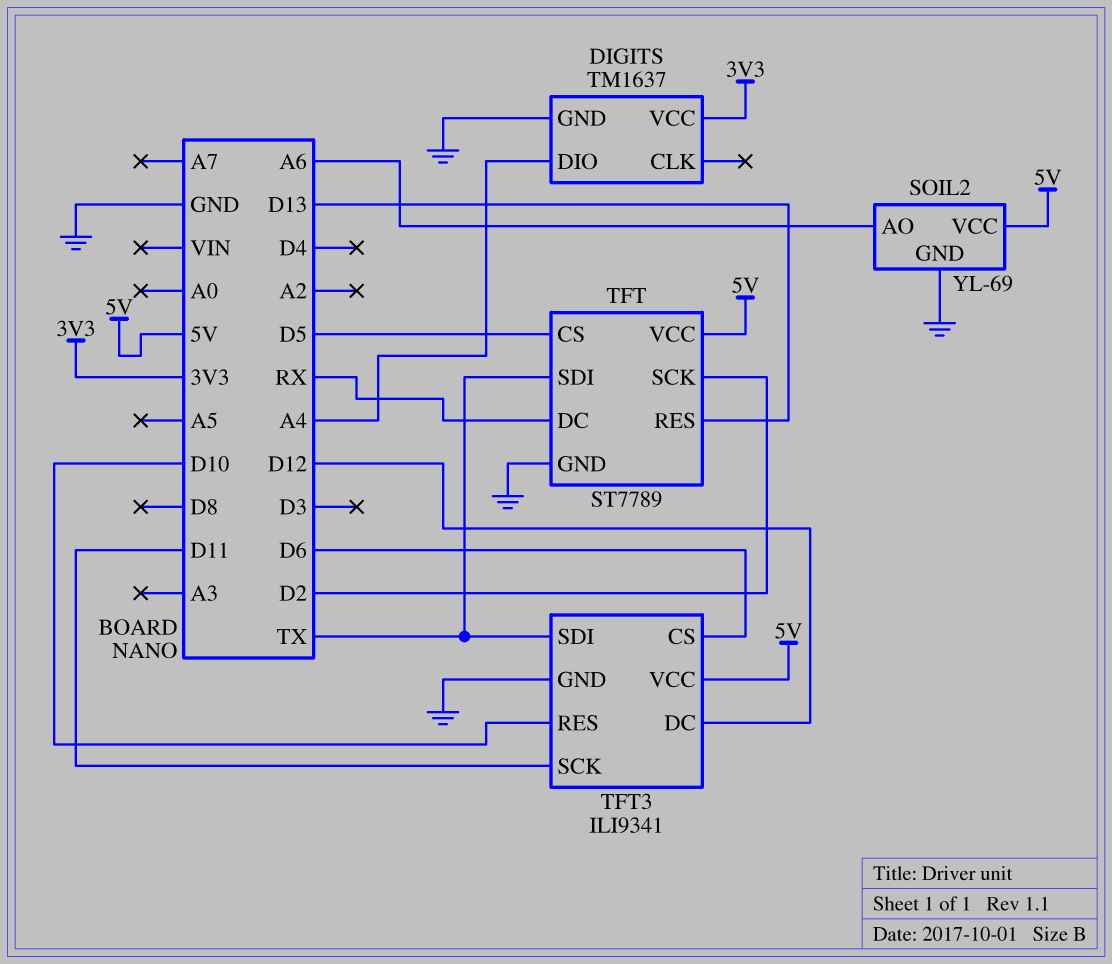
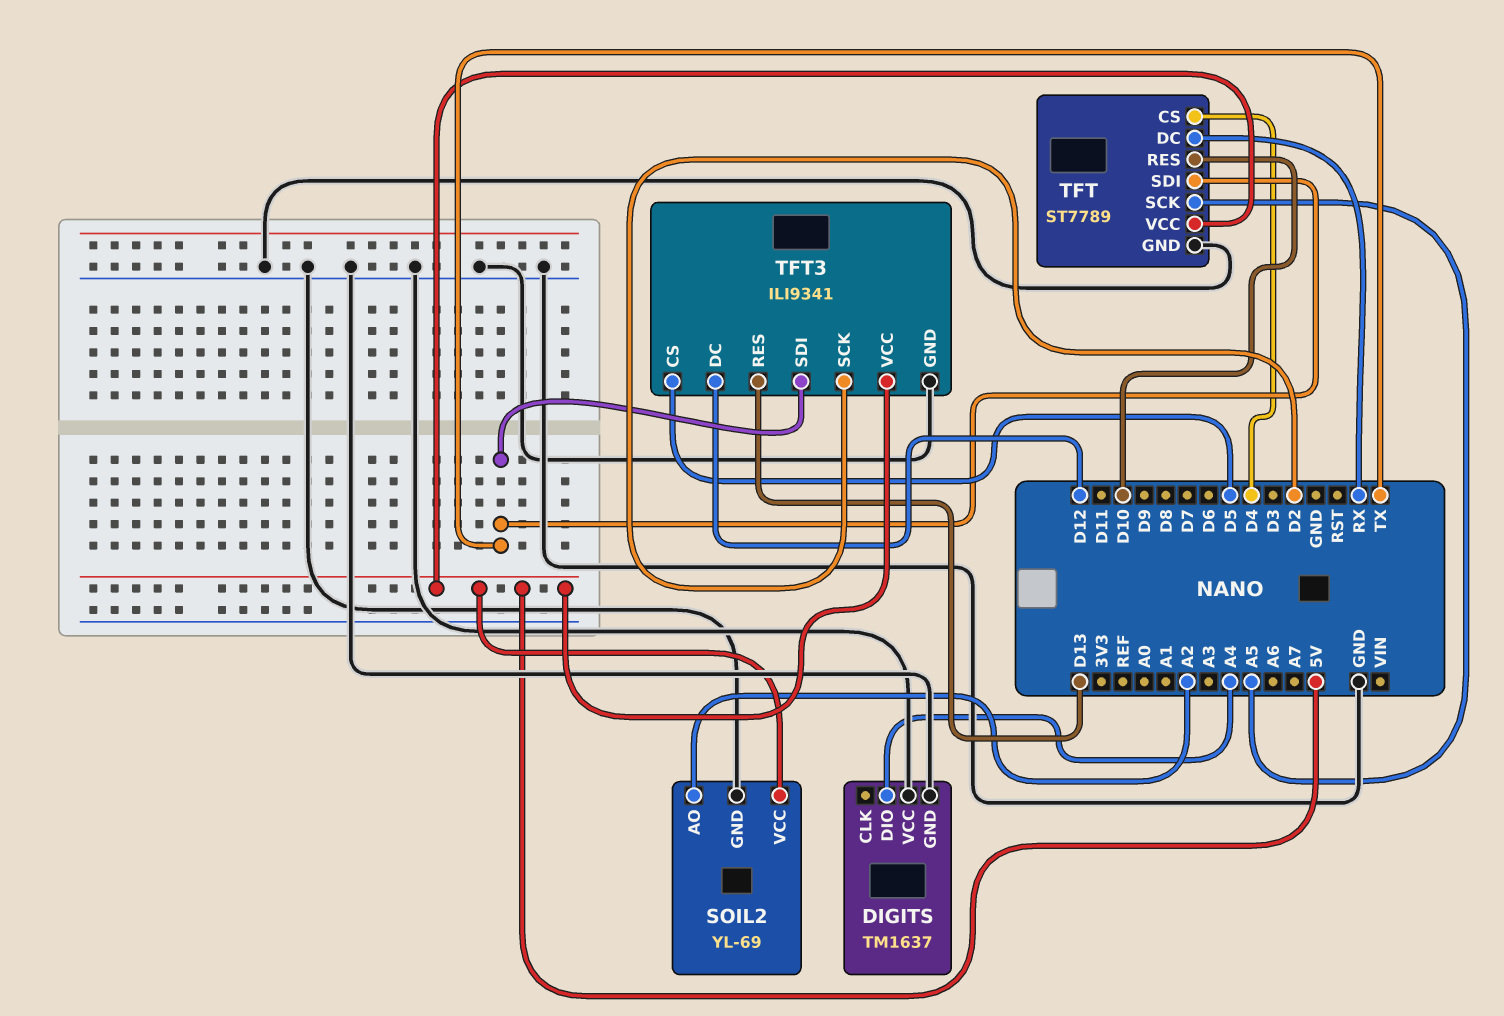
DIGITS pin VCC: 3V3 -> GND
SOIL2 pin AO: A6 -> A2
TFT pin CS: D5 -> D4
TFT pin RES: D13 -> D10
TFT pin SCK: D2 -> A5
TFT3 pin CS: D6 -> D5
TFT3 pin RES: D10 -> D13
TFT3 pin SCK: D11 -> D2

